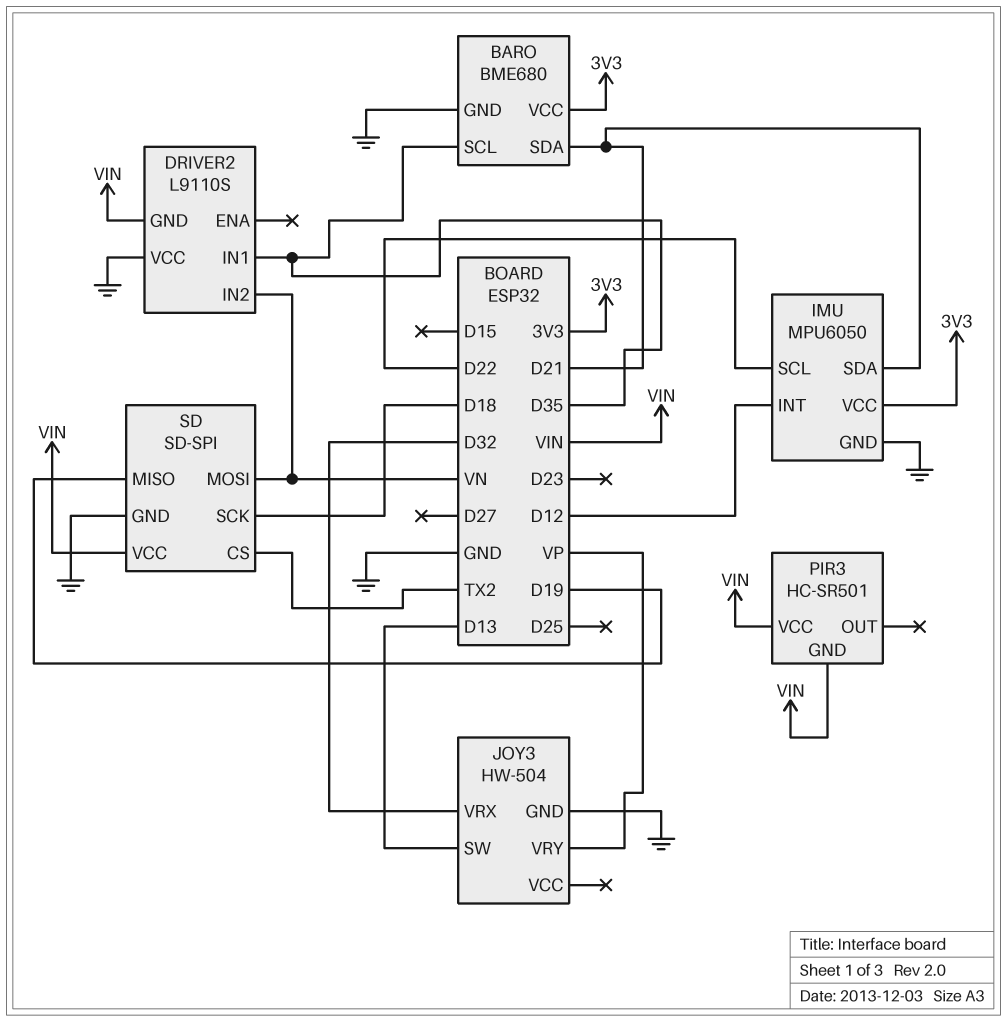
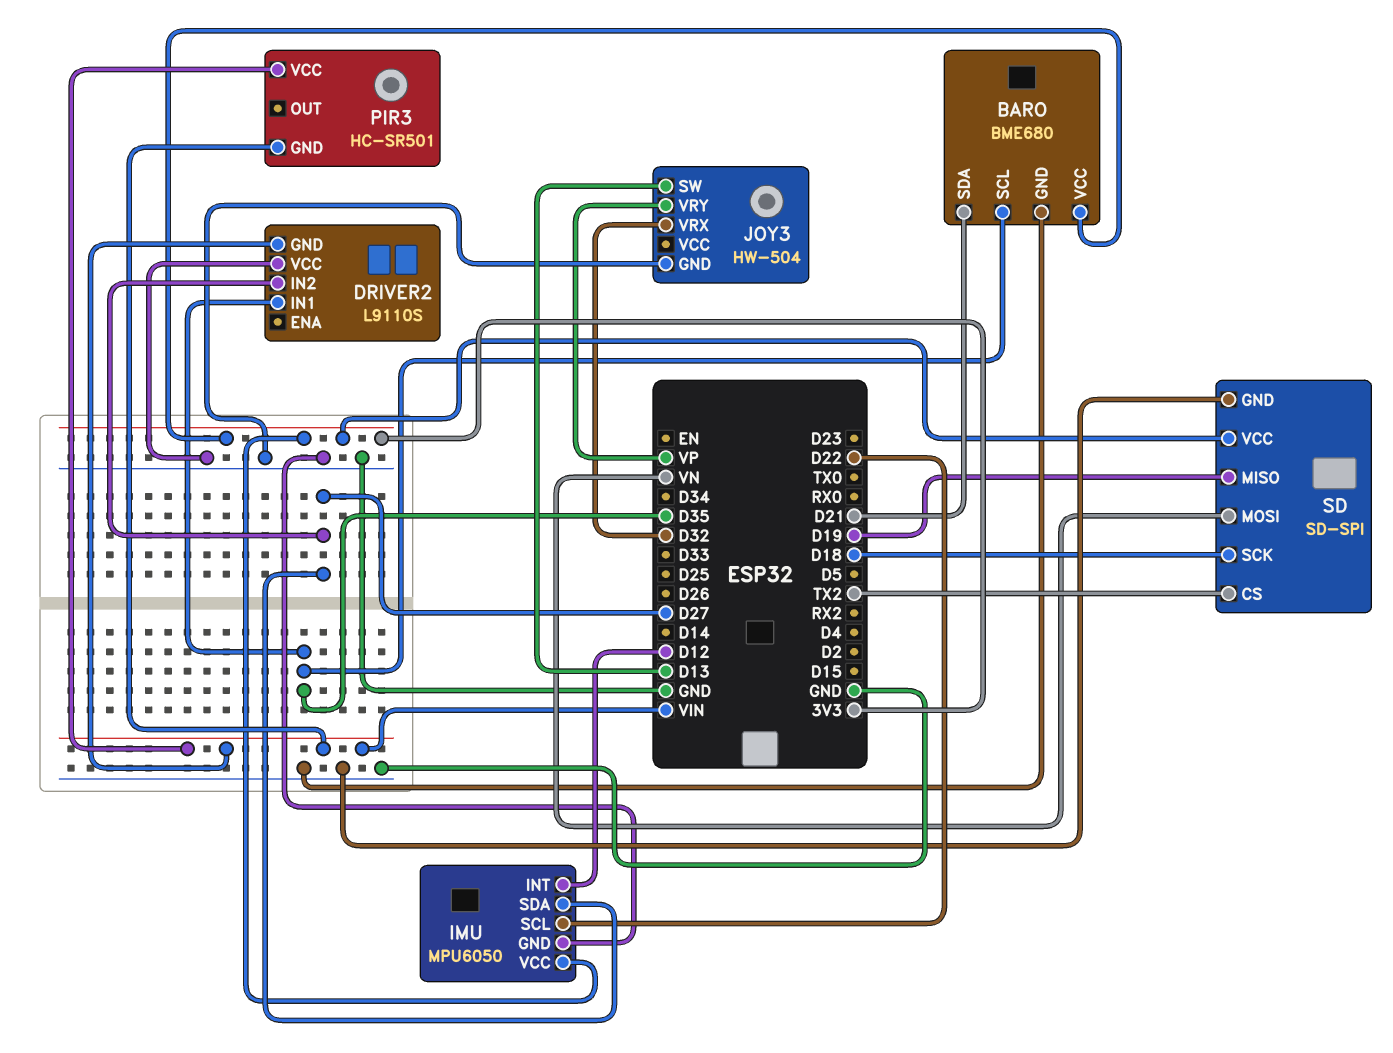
DRIVER2 pin IN2: VN -> D27
IMU pin SDA: D21 -> D27
SD pin VCC: VIN -> 3V3

